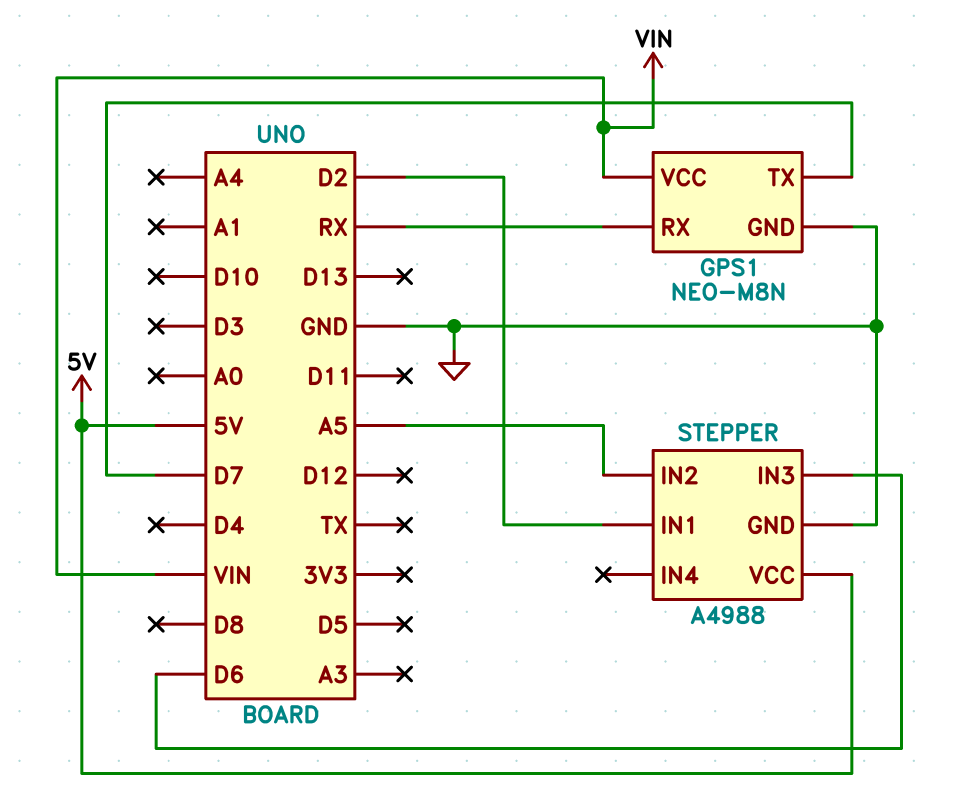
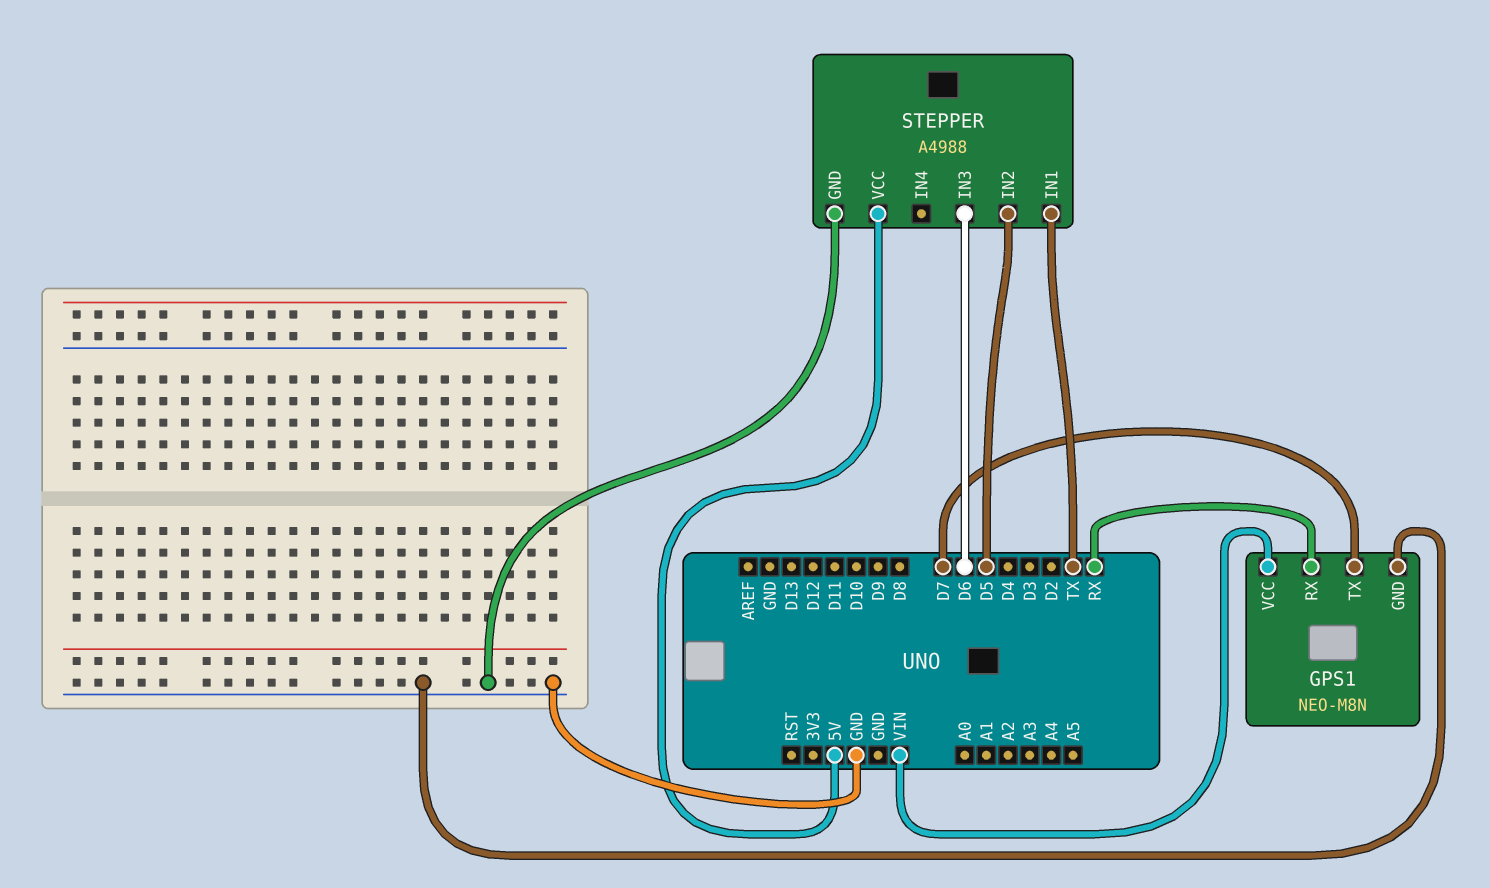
STEPPER pin IN1: D2 -> TX
STEPPER pin IN2: A5 -> D5

